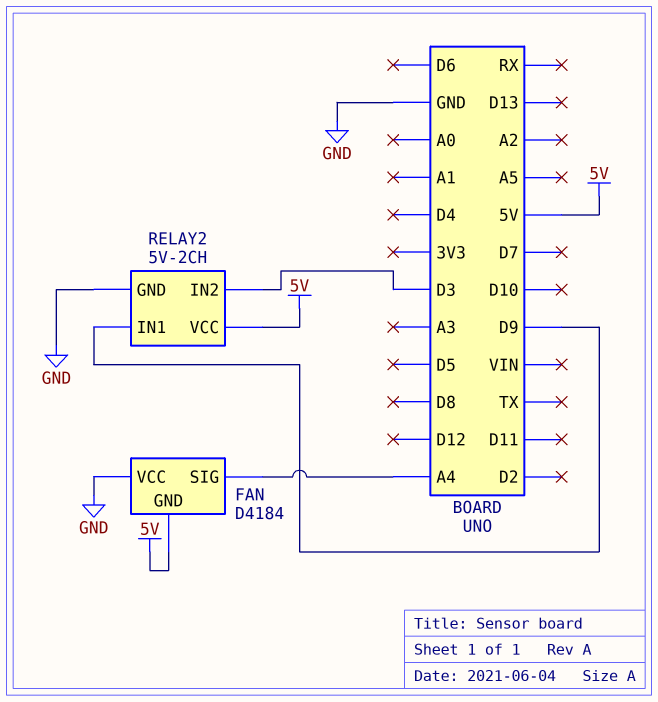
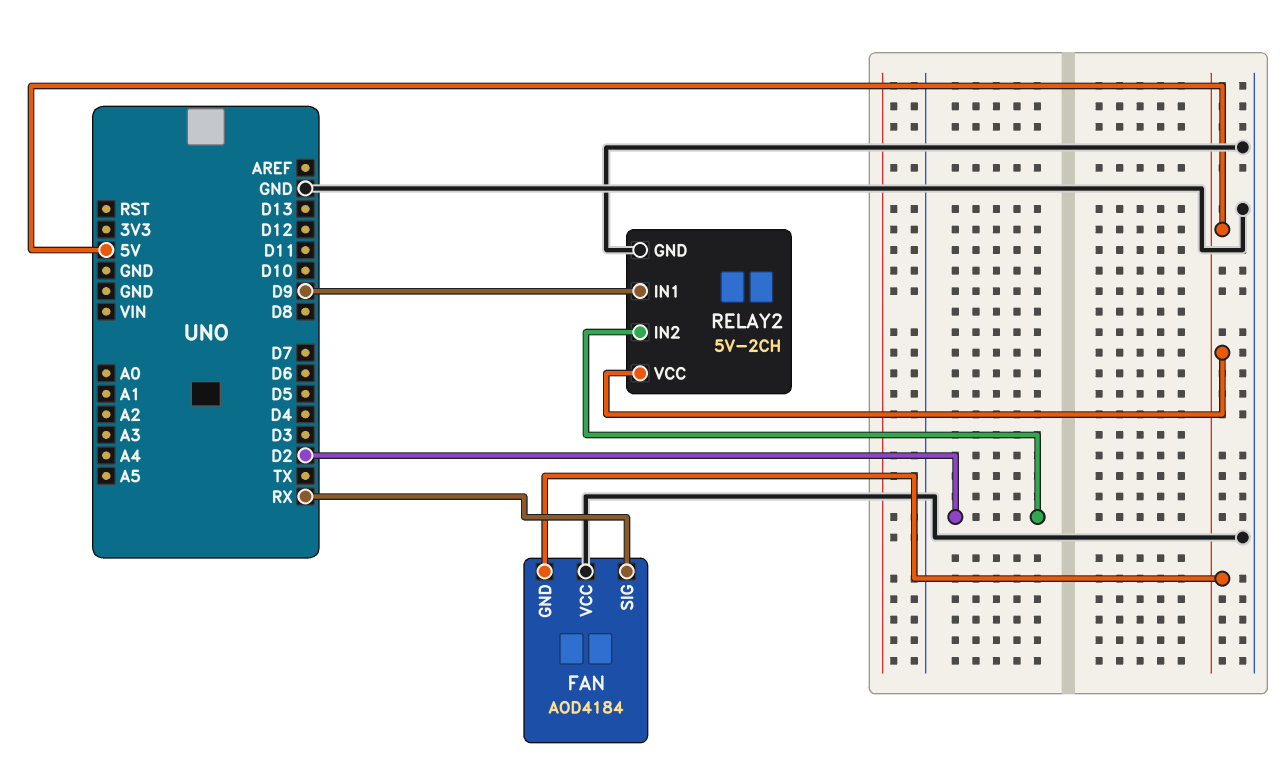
FAN: D4184 -> AOD4184
FAN pin SIG: A4 -> RX
RELAY2 pin IN2: D3 -> D2

